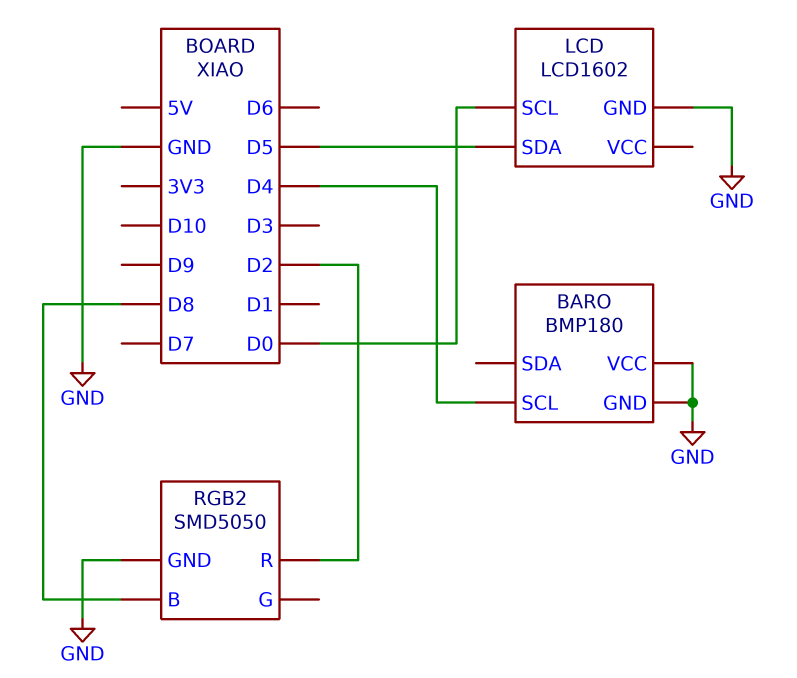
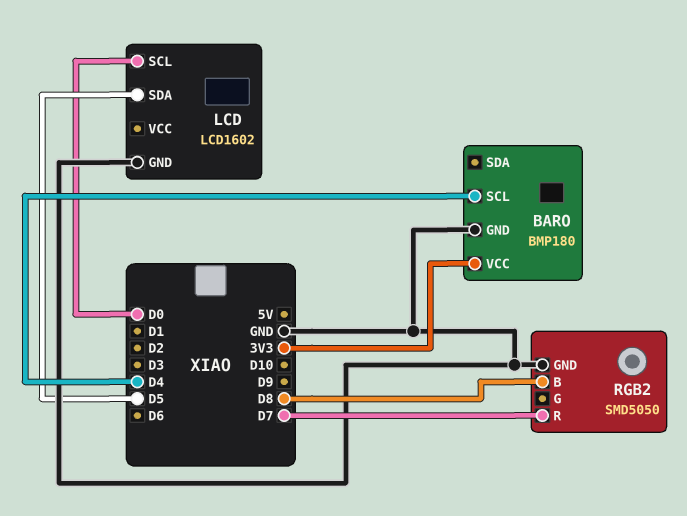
BARO pin VCC: GND -> 3V3
RGB2 pin R: D2 -> D7

